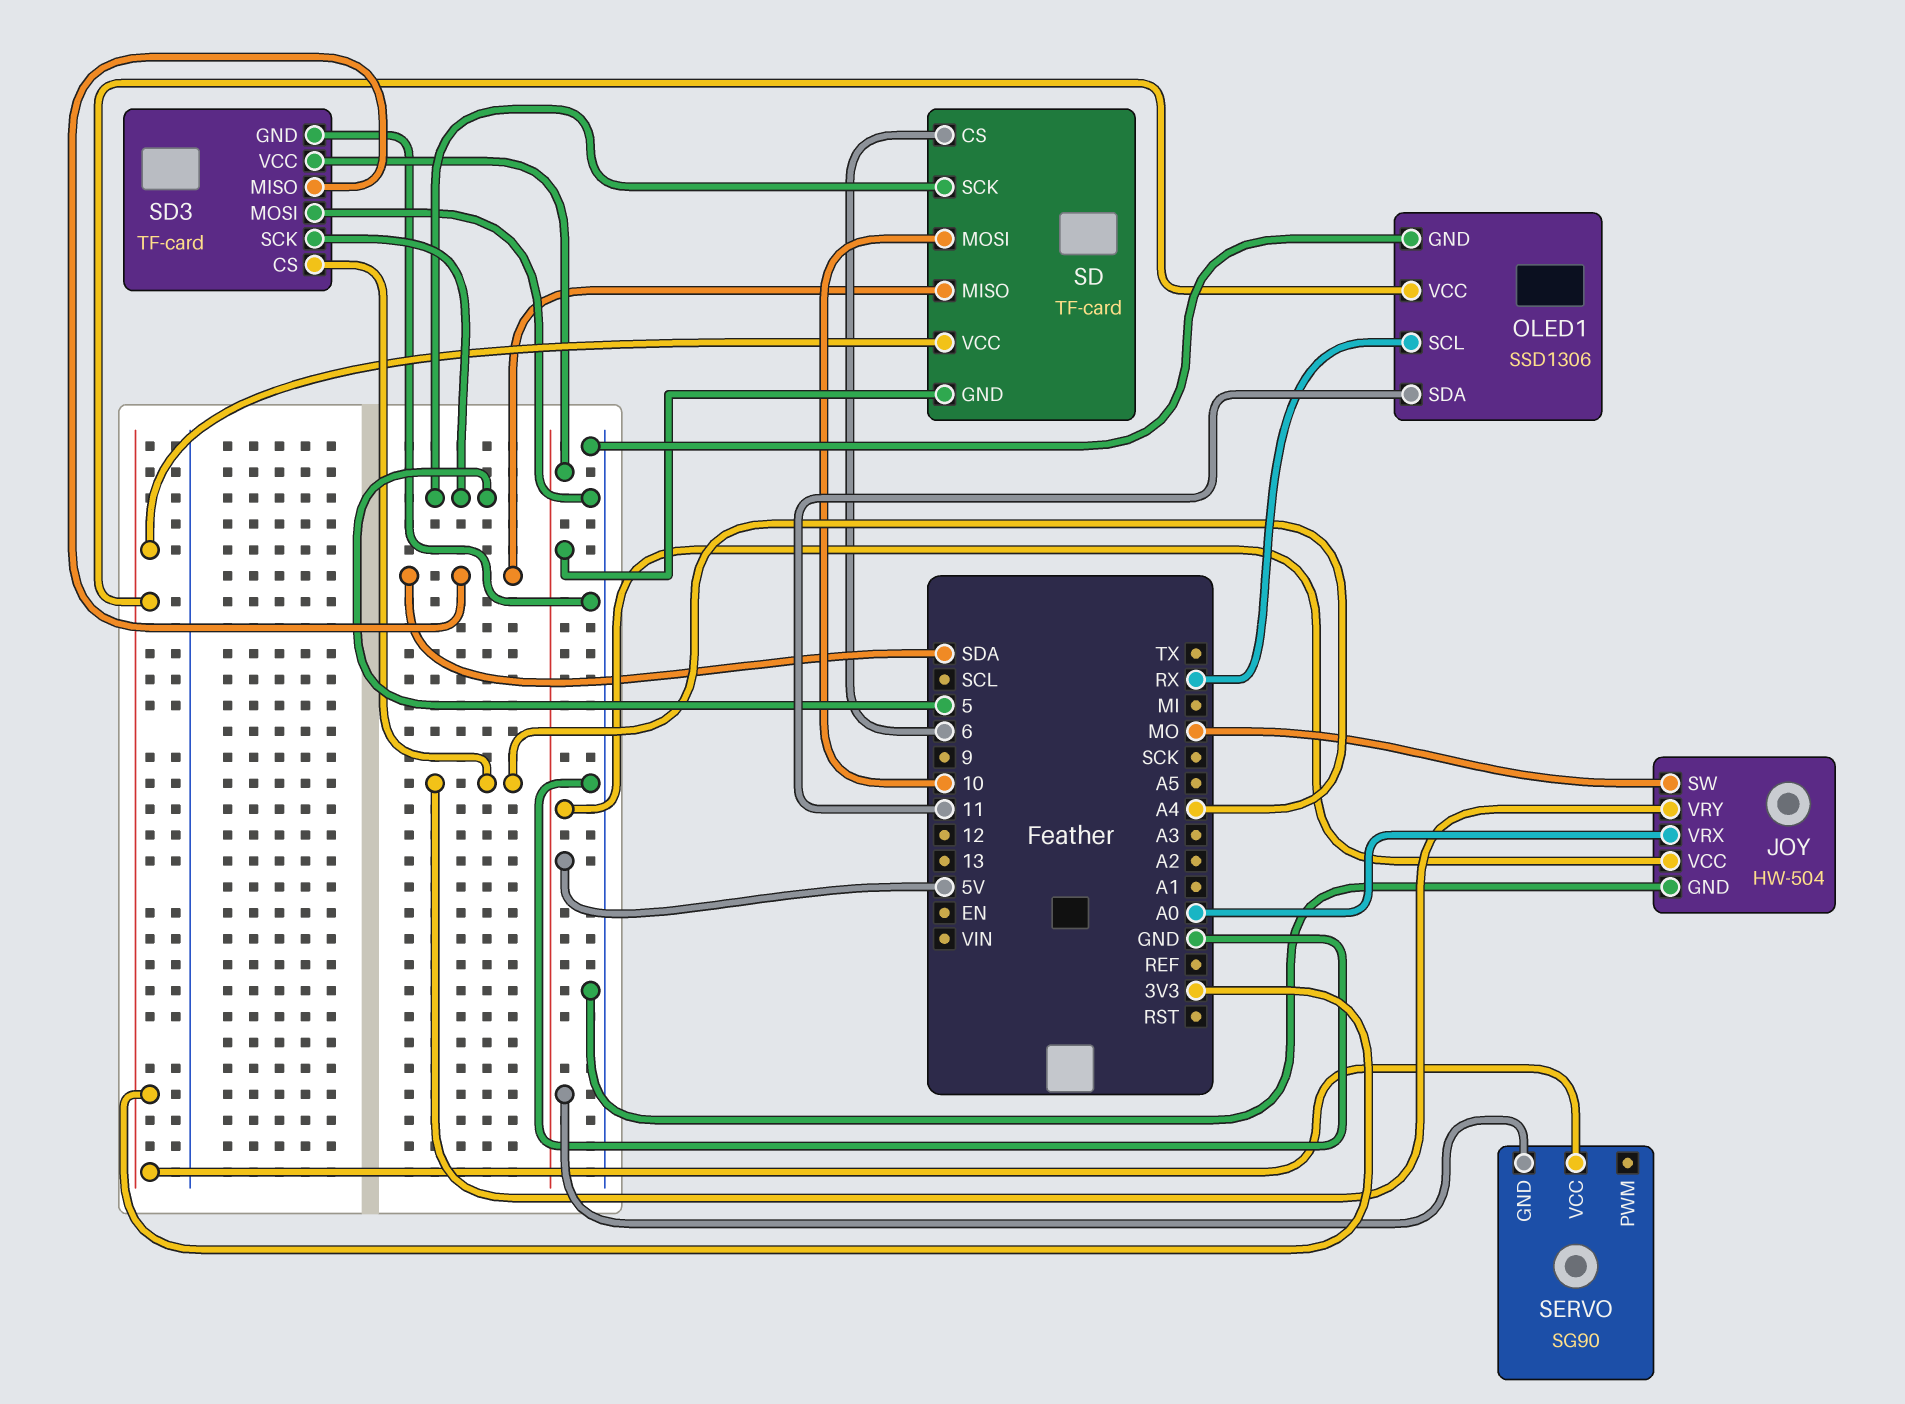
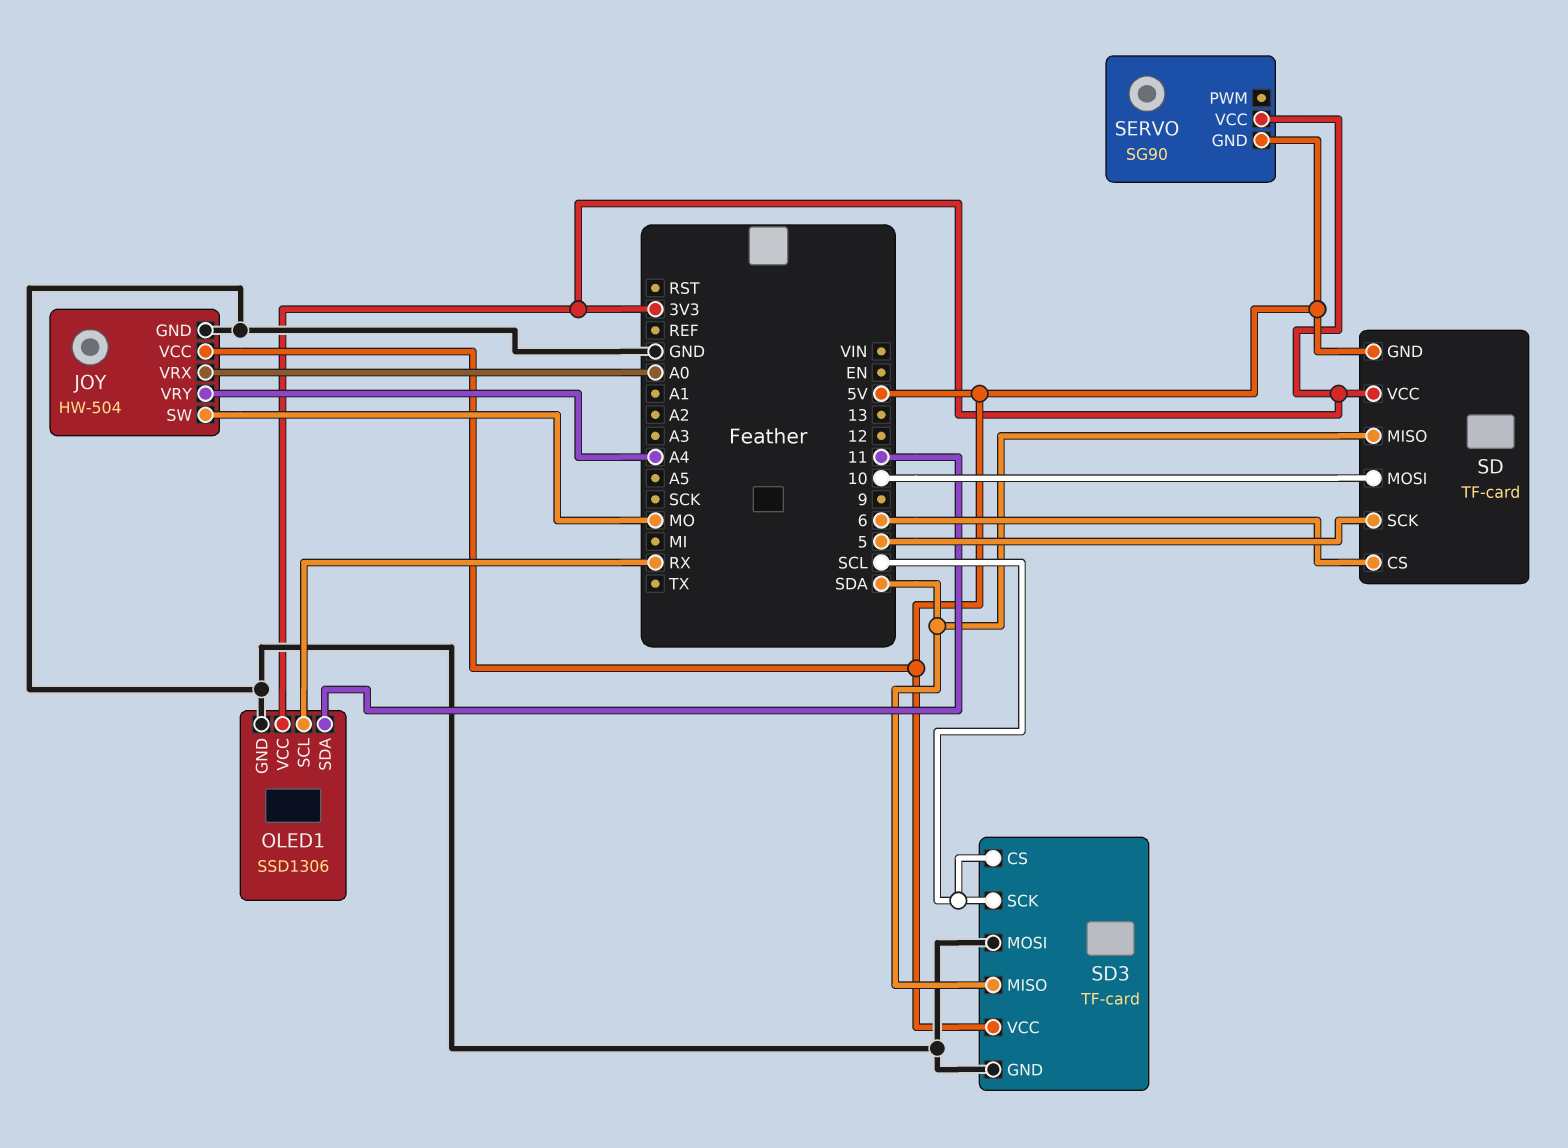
SD3 pin CS: A4 -> SCL
SD3 pin SCK: 5 -> SCL

